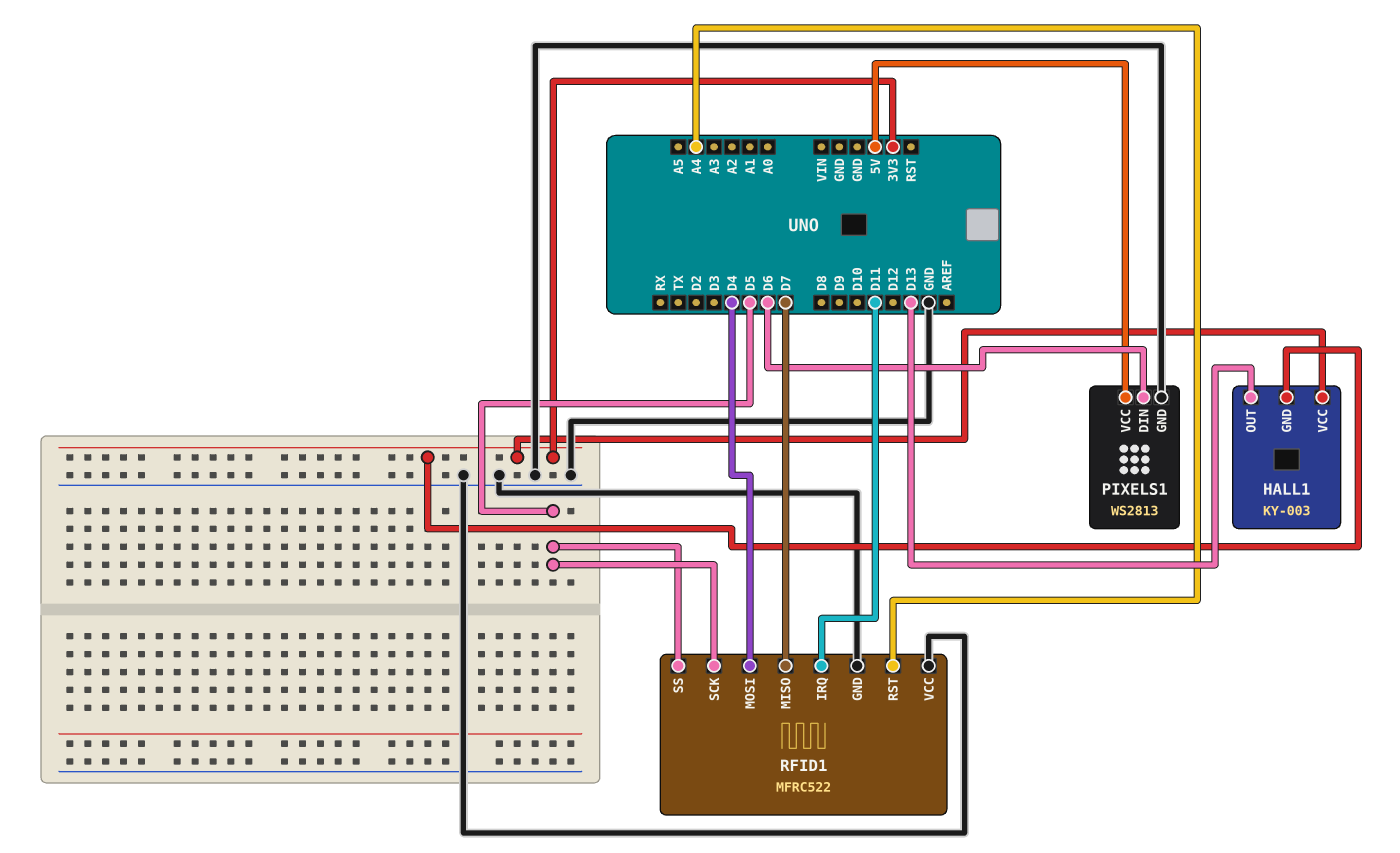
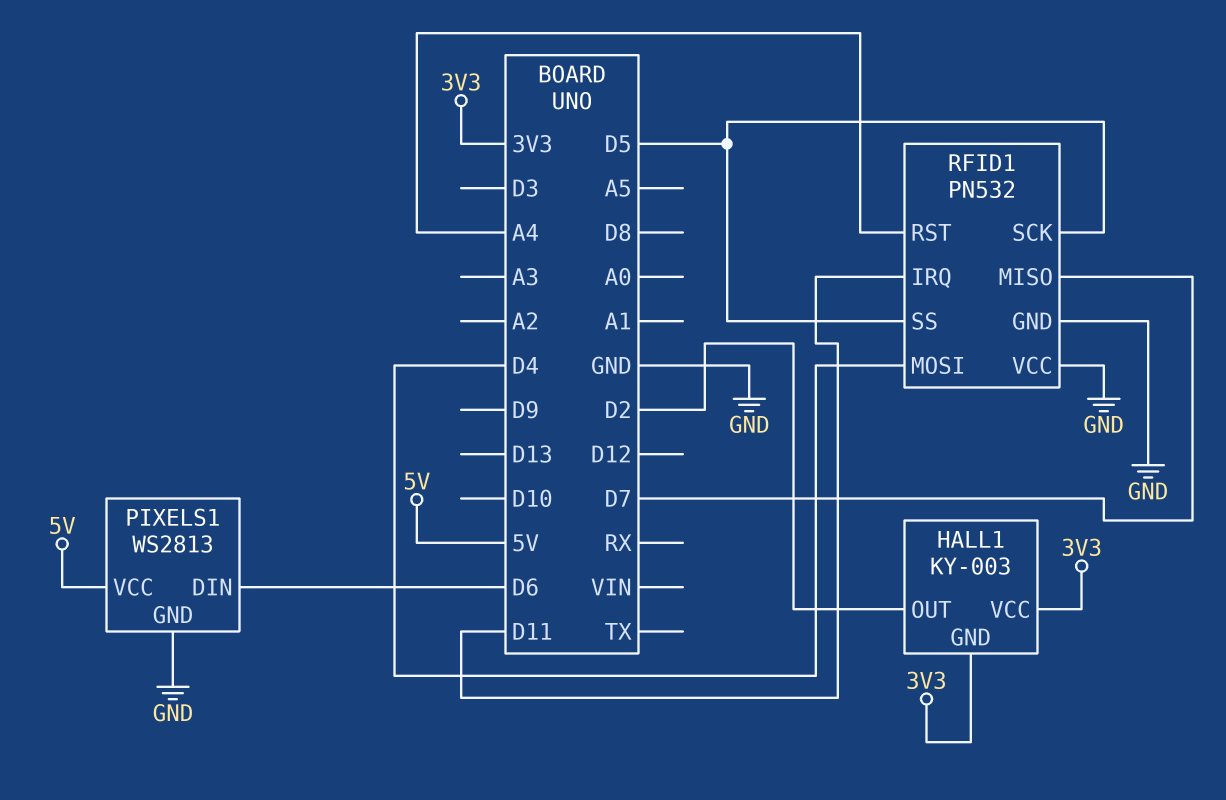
HALL1 pin OUT: D13 -> D2
RFID1: MFRC522 -> PN532

